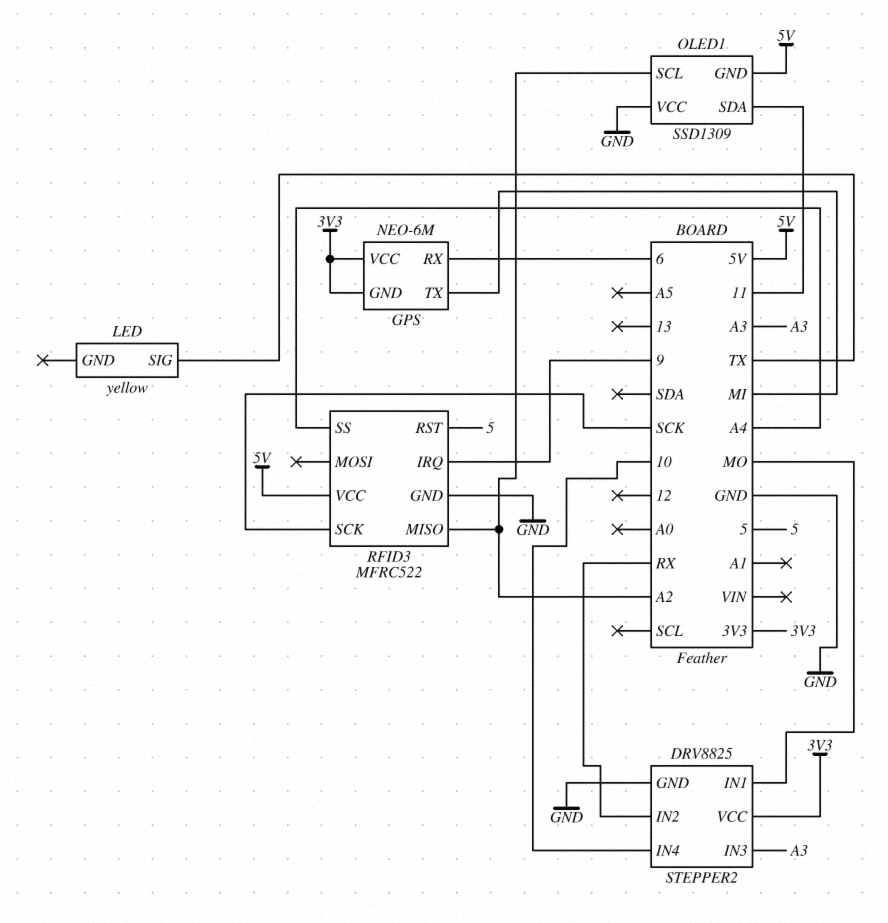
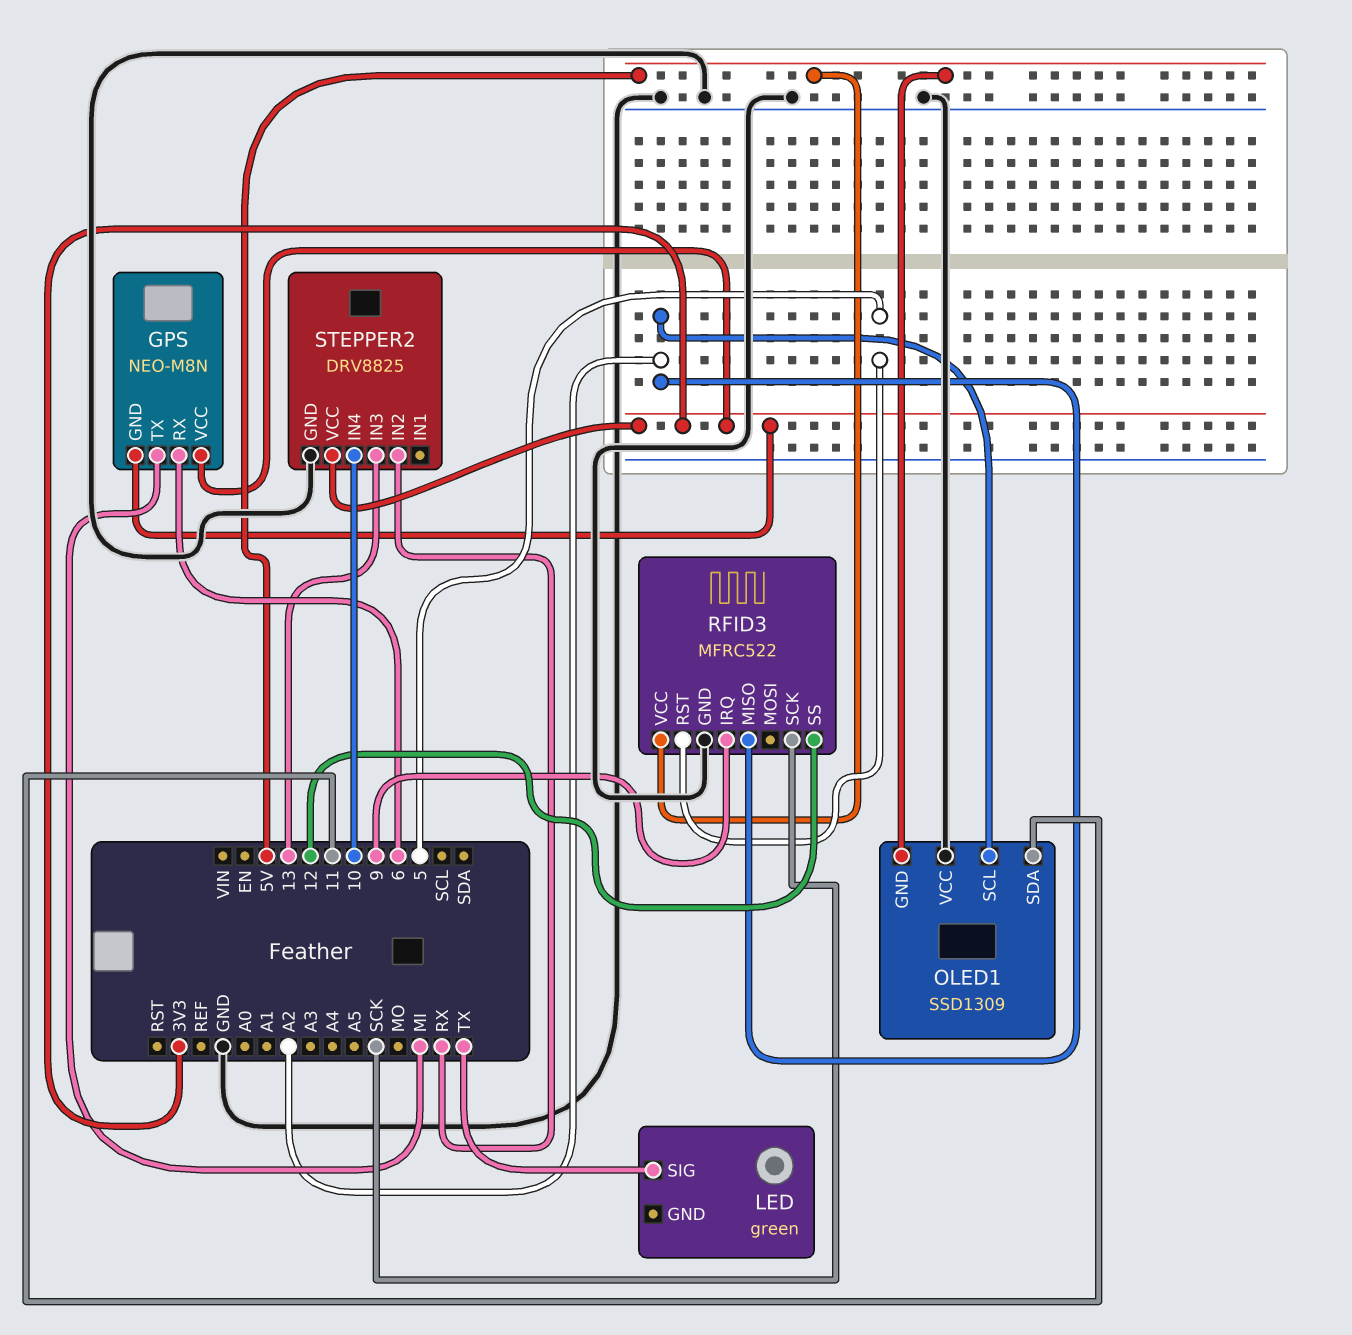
GPS: NEO-6M -> NEO-M8N
LED: yellow -> green
RFID3 pin SS: A4 -> 12
STEPPER2 pin IN1: MO -> none
STEPPER2 pin IN3: A3 -> 13

